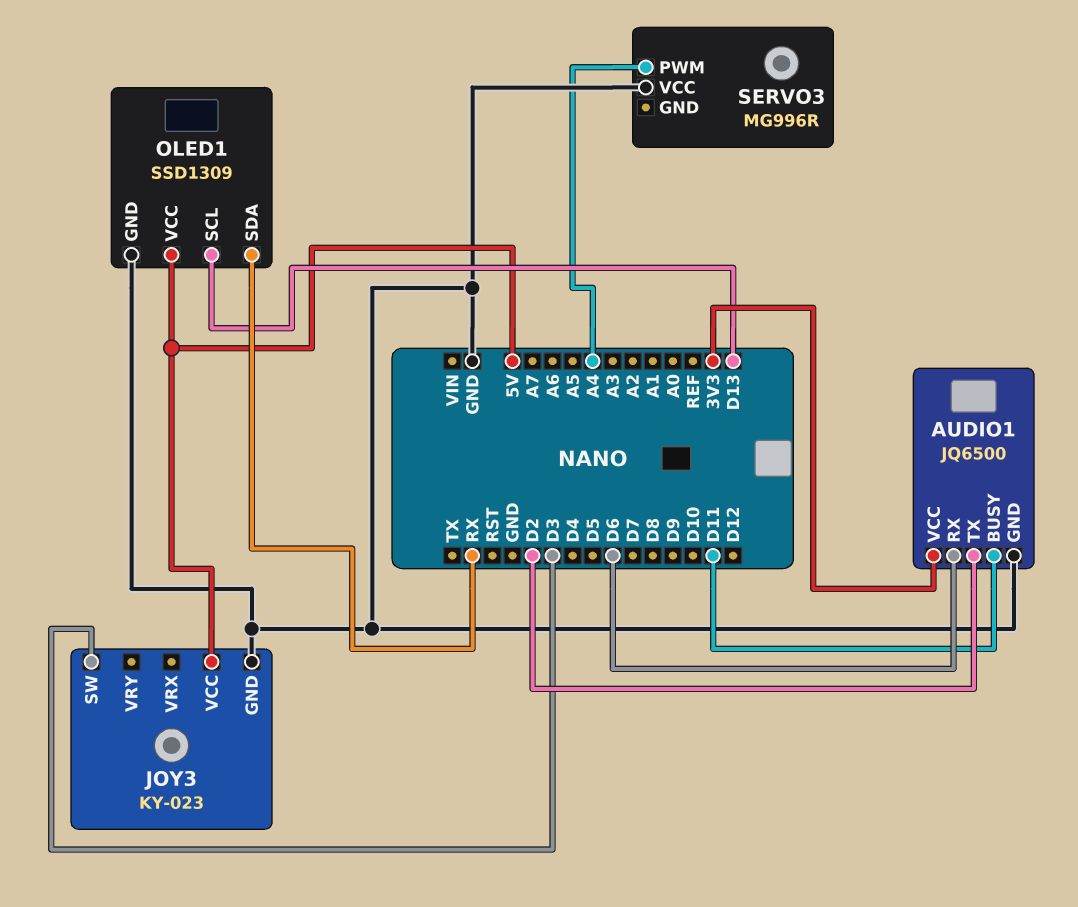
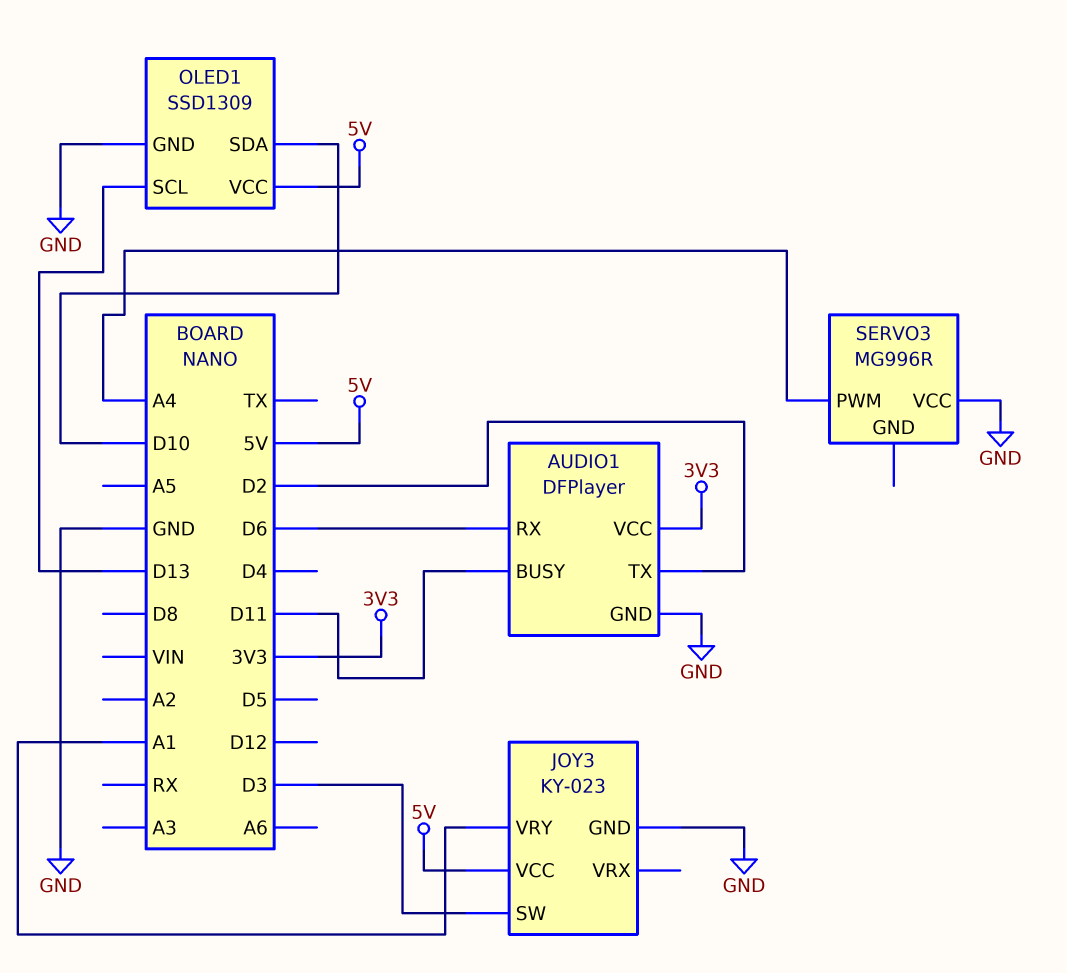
AUDIO1: JQ6500 -> DFPlayer
JOY3 pin VRY: none -> A1
OLED1 pin SDA: RX -> D10

